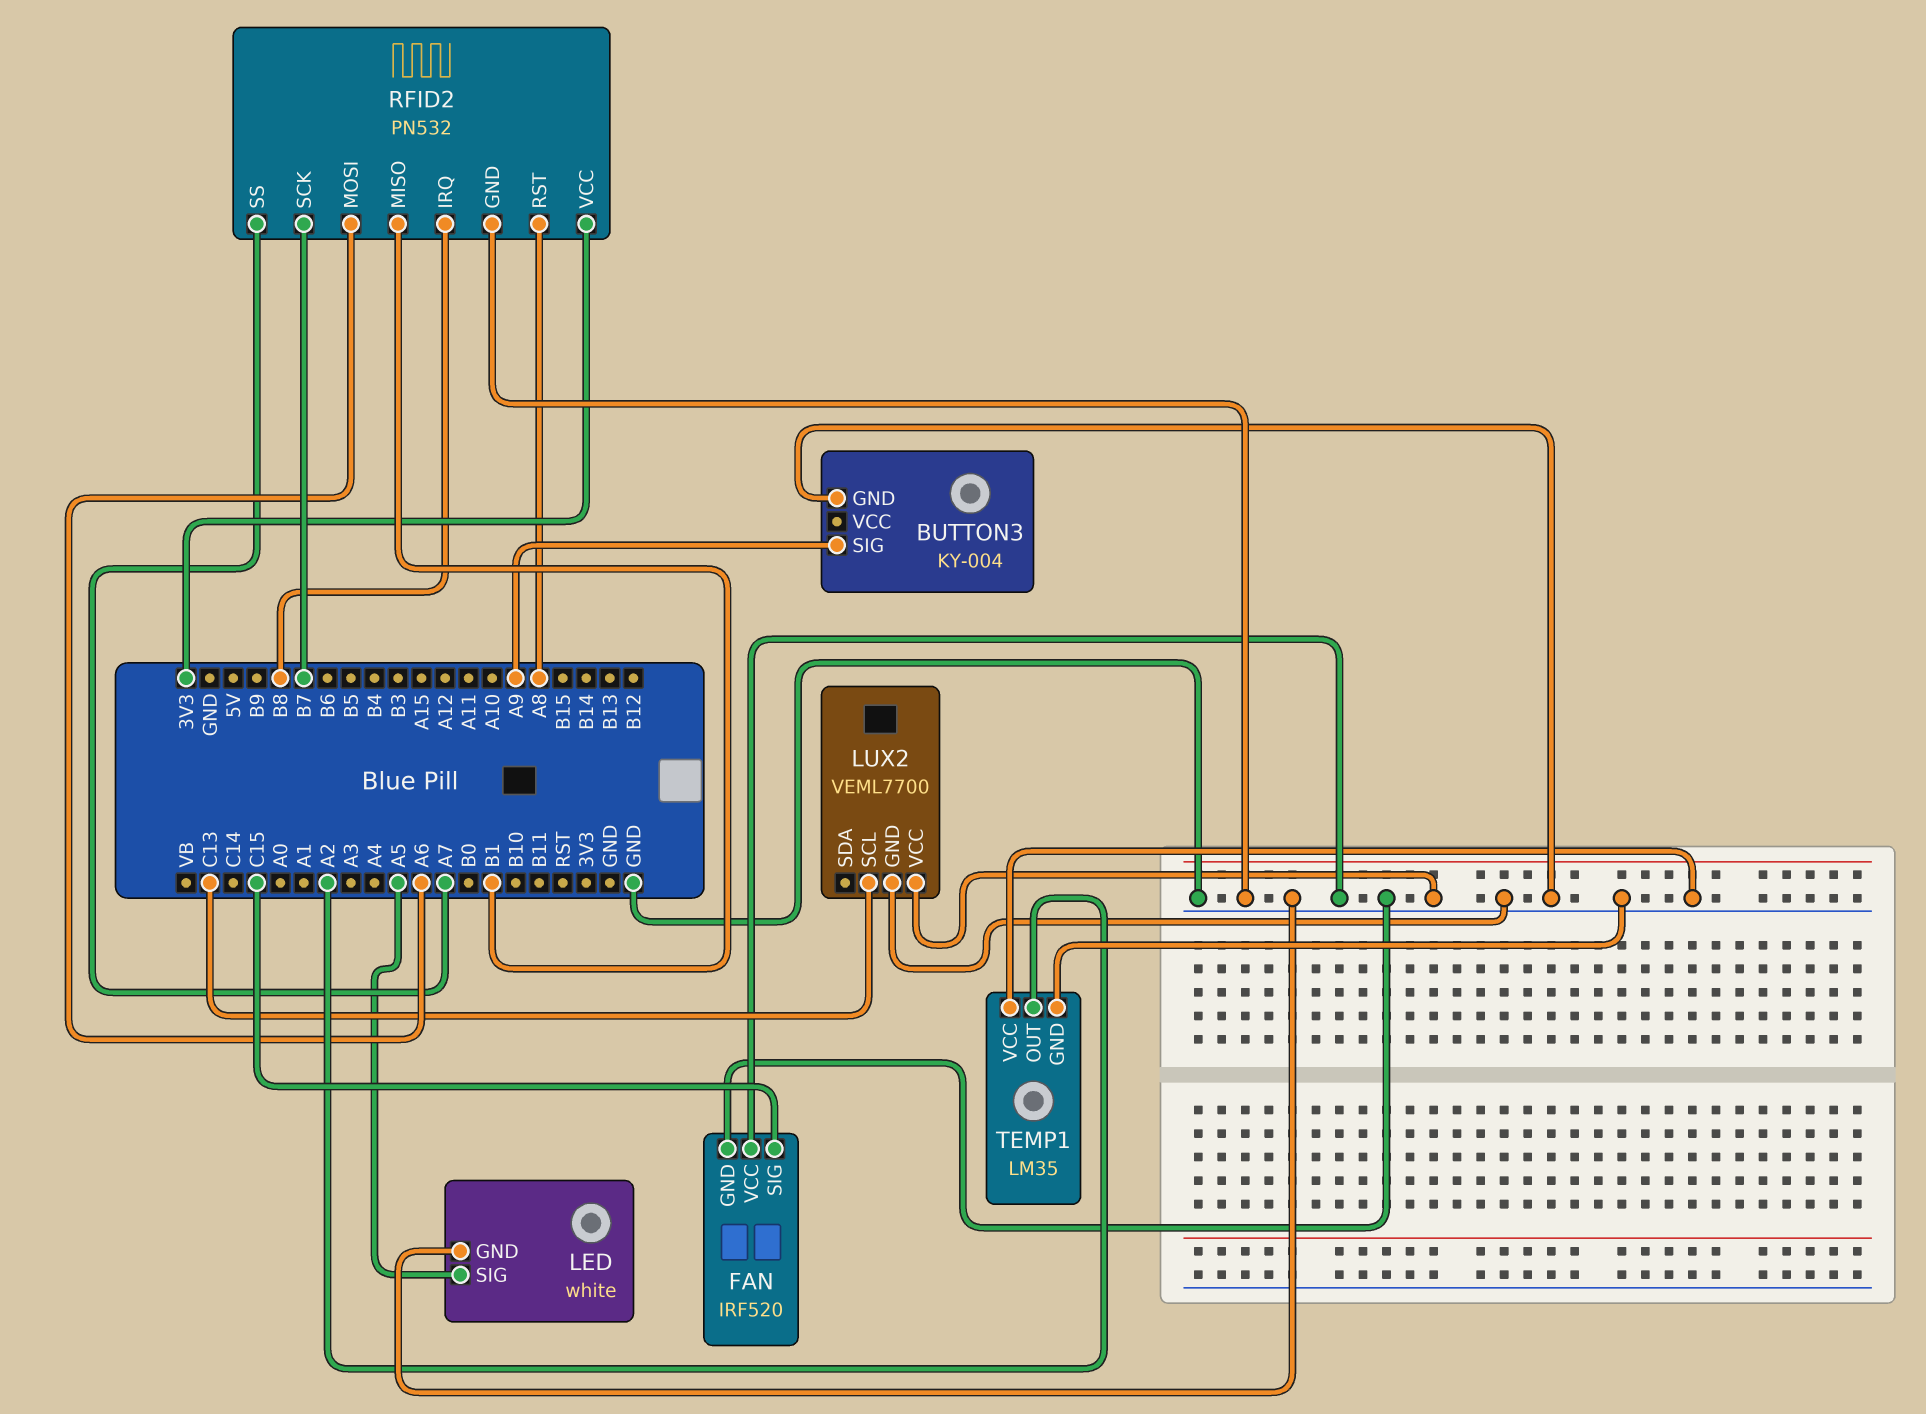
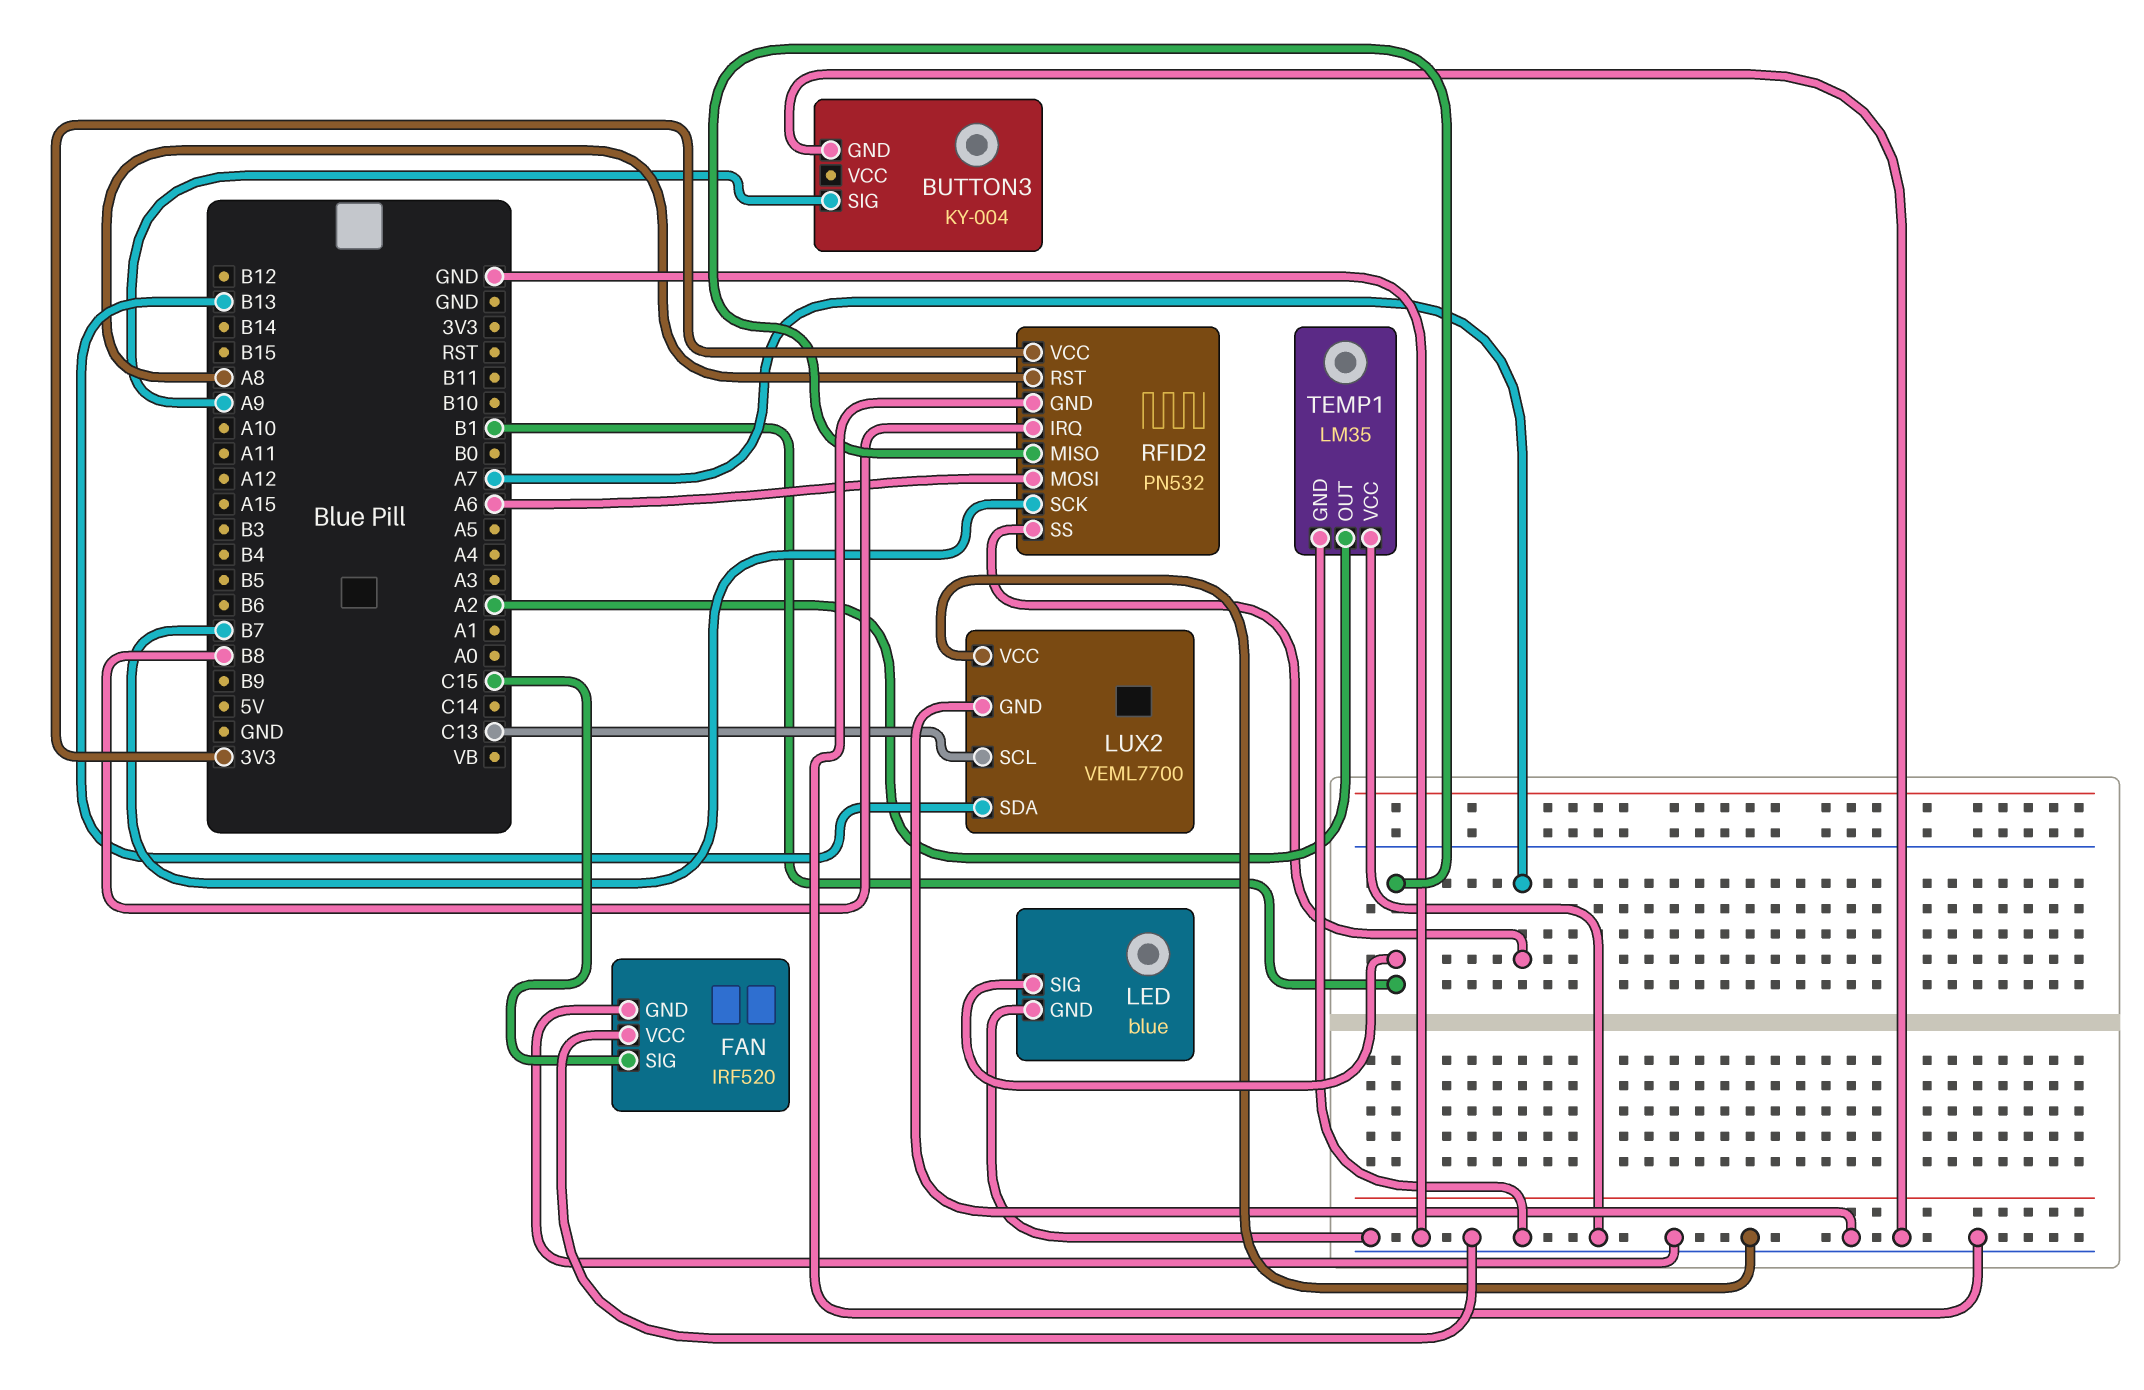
LED: white -> blue
LED pin SIG: A5 -> B1
LUX2 pin SDA: none -> B13

